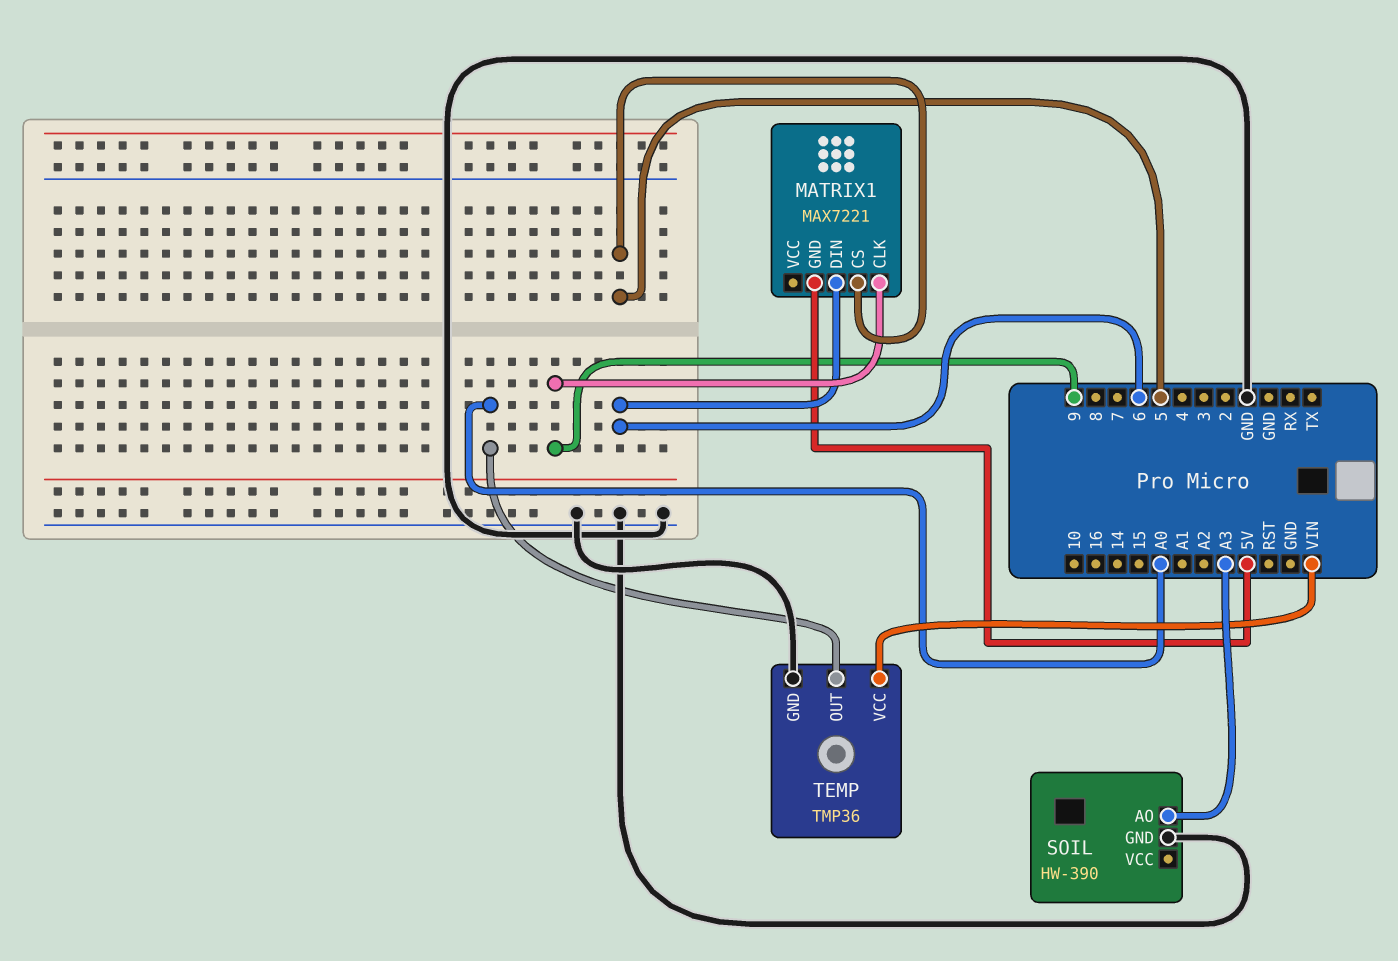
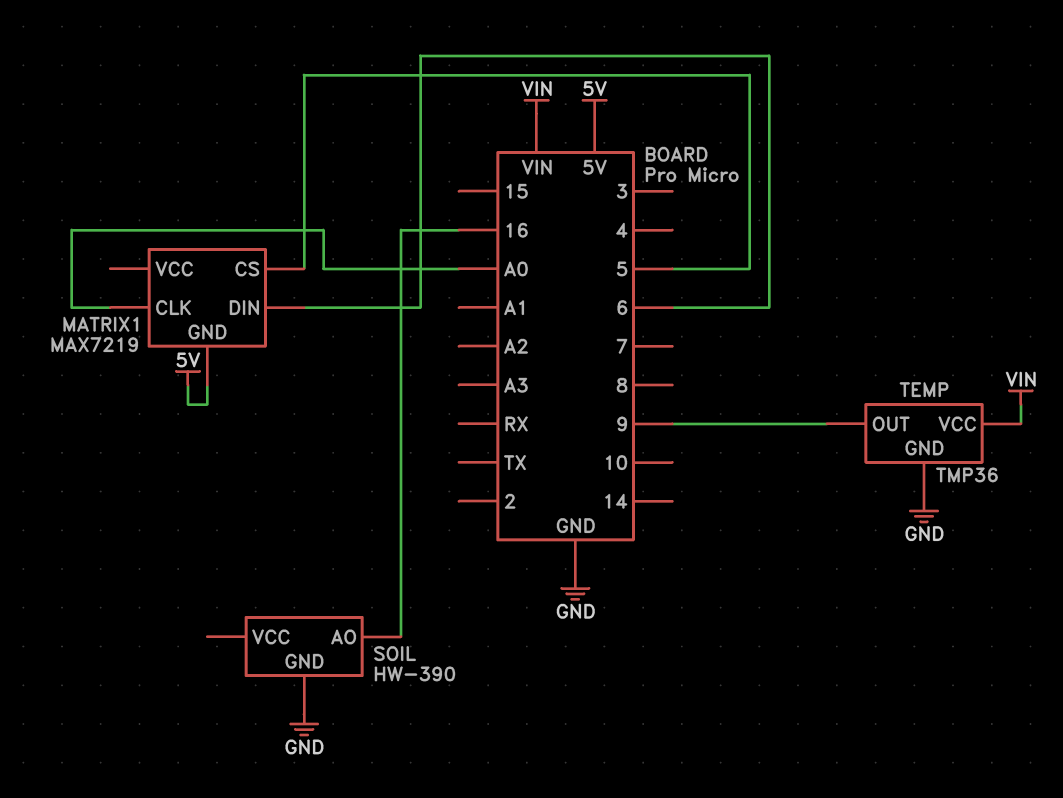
MATRIX1: MAX7221 -> MAX7219
MATRIX1 pin CLK: 9 -> A0
SOIL pin AO: A3 -> 16
TEMP pin OUT: A0 -> 9

